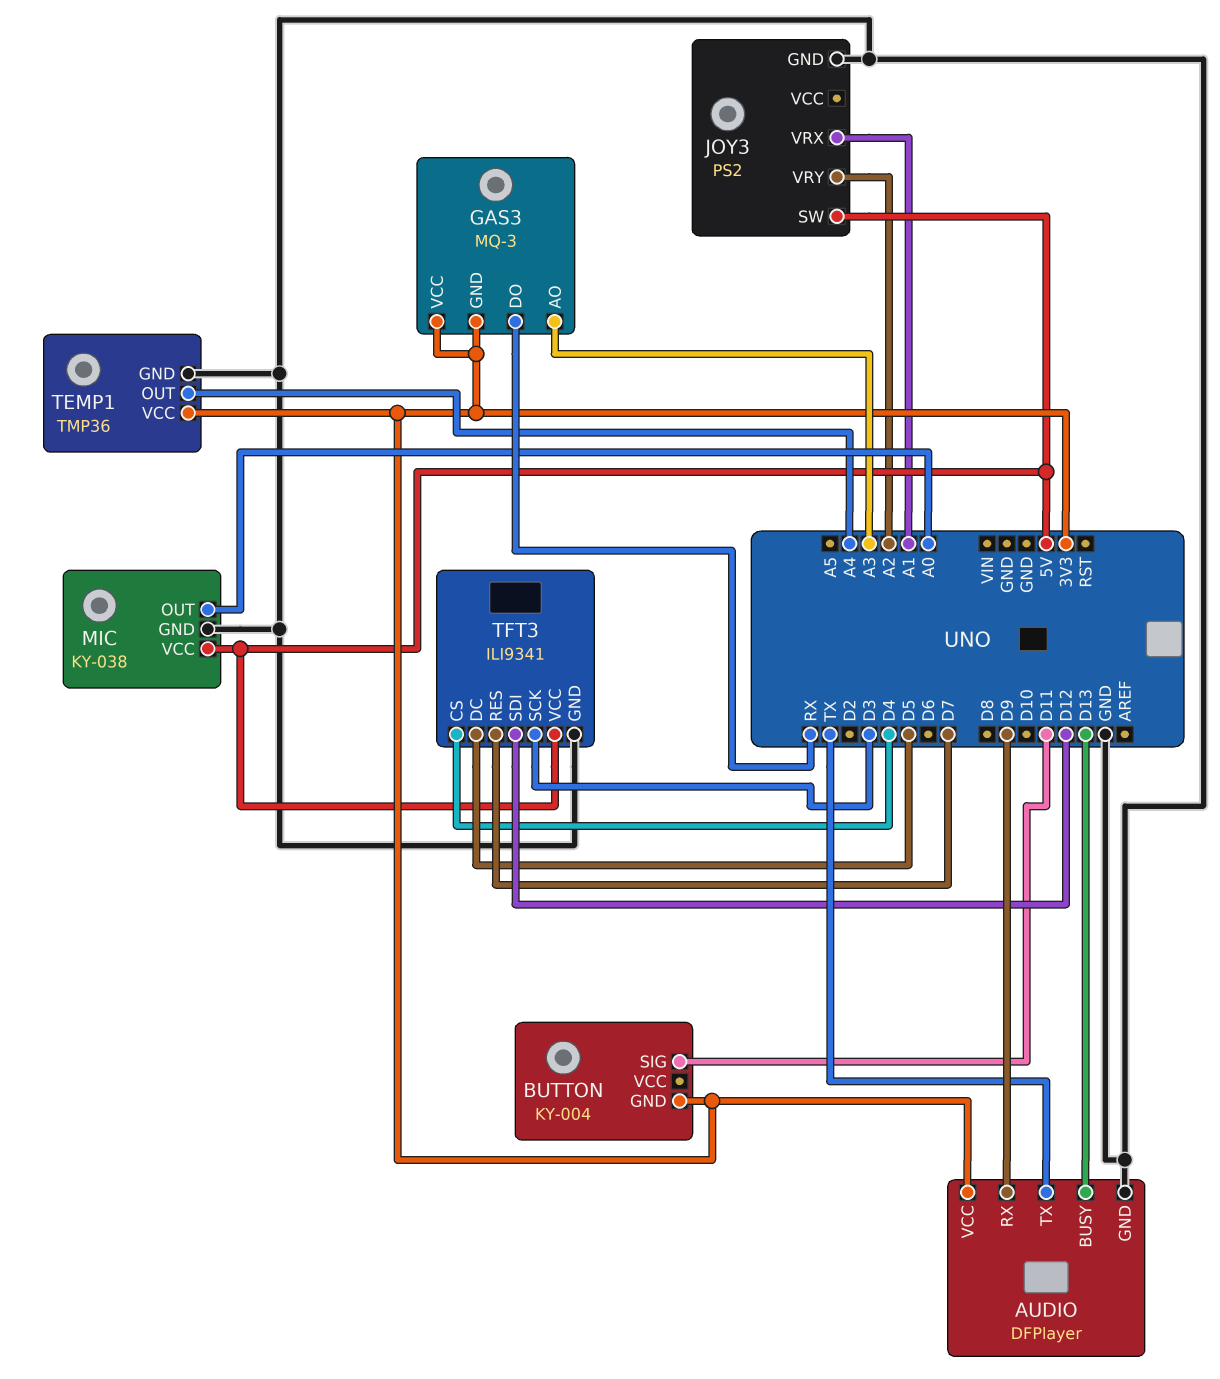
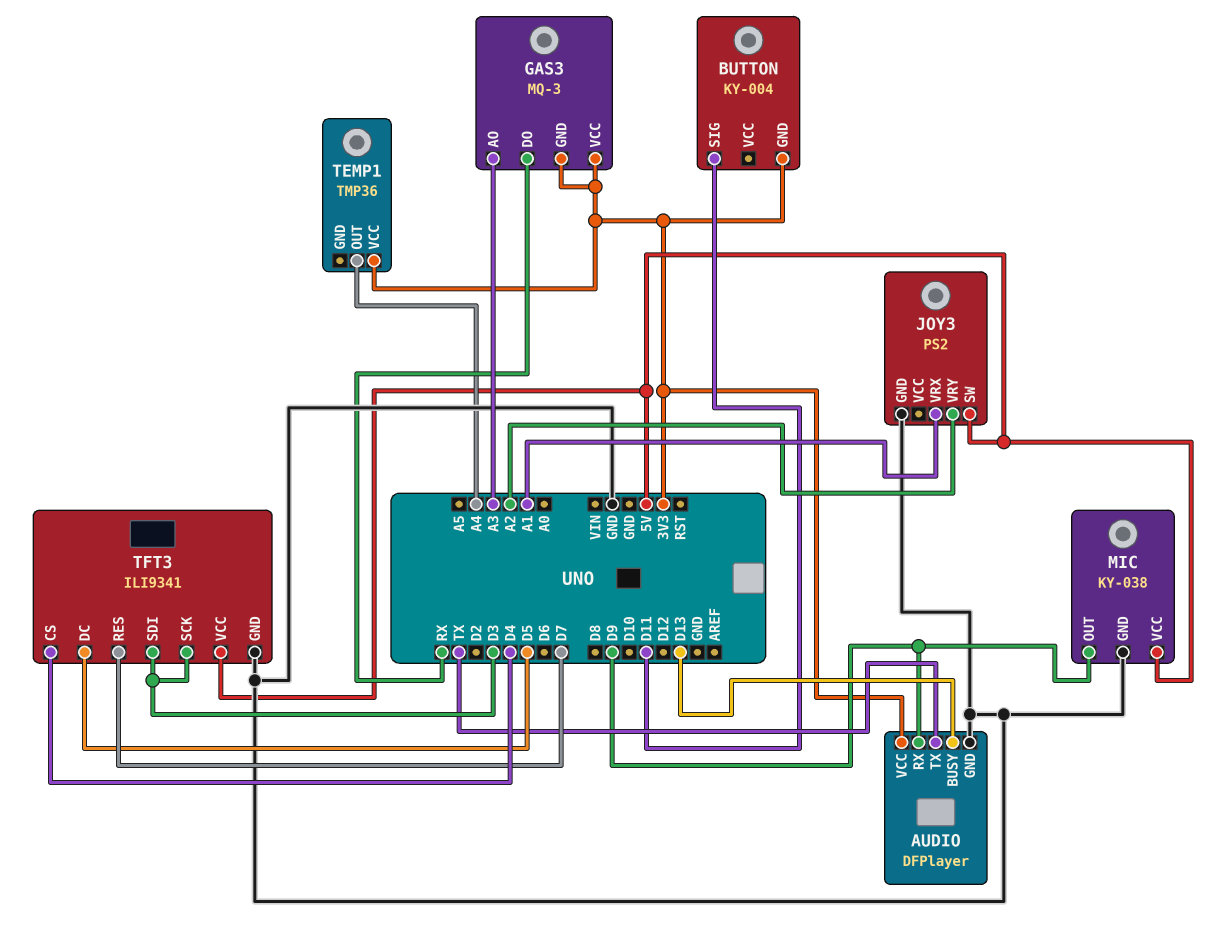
MIC pin OUT: A0 -> D9
TEMP1 pin GND: GND -> none
TFT3 pin SDI: D12 -> D3

